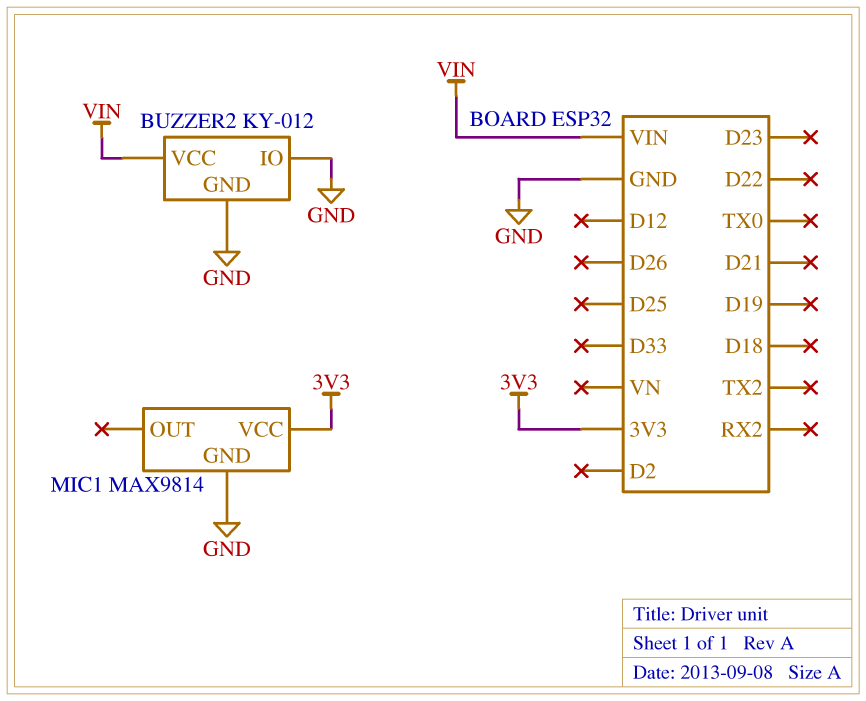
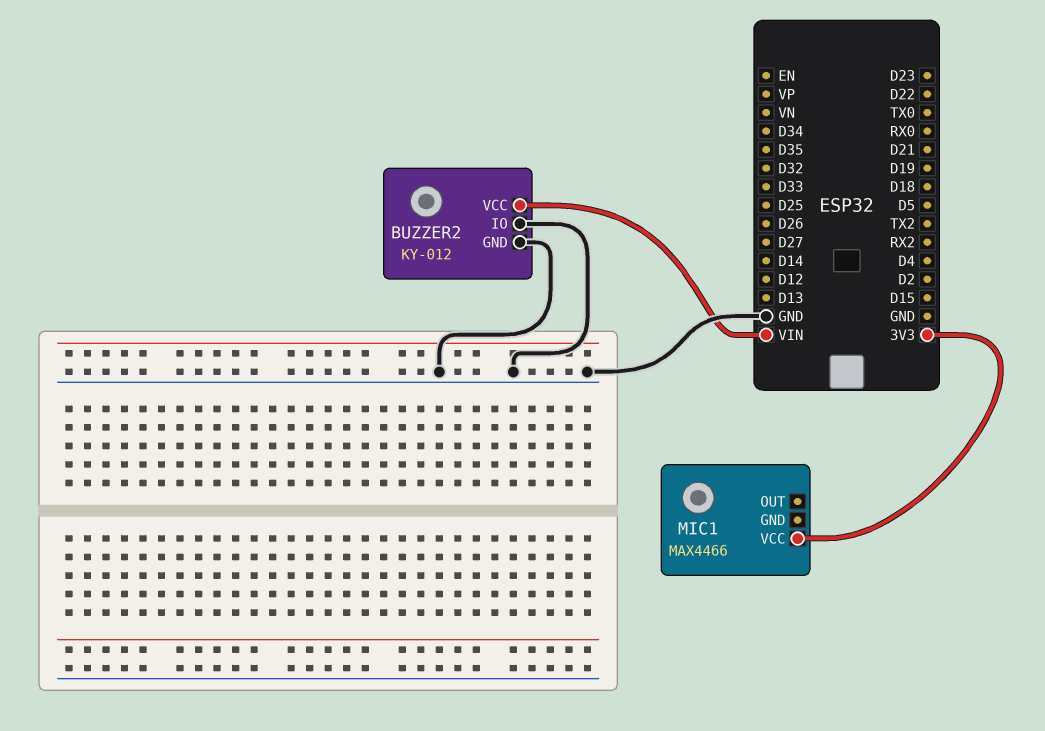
MIC1: MAX9814 -> MAX4466
MIC1 pin GND: GND -> none

